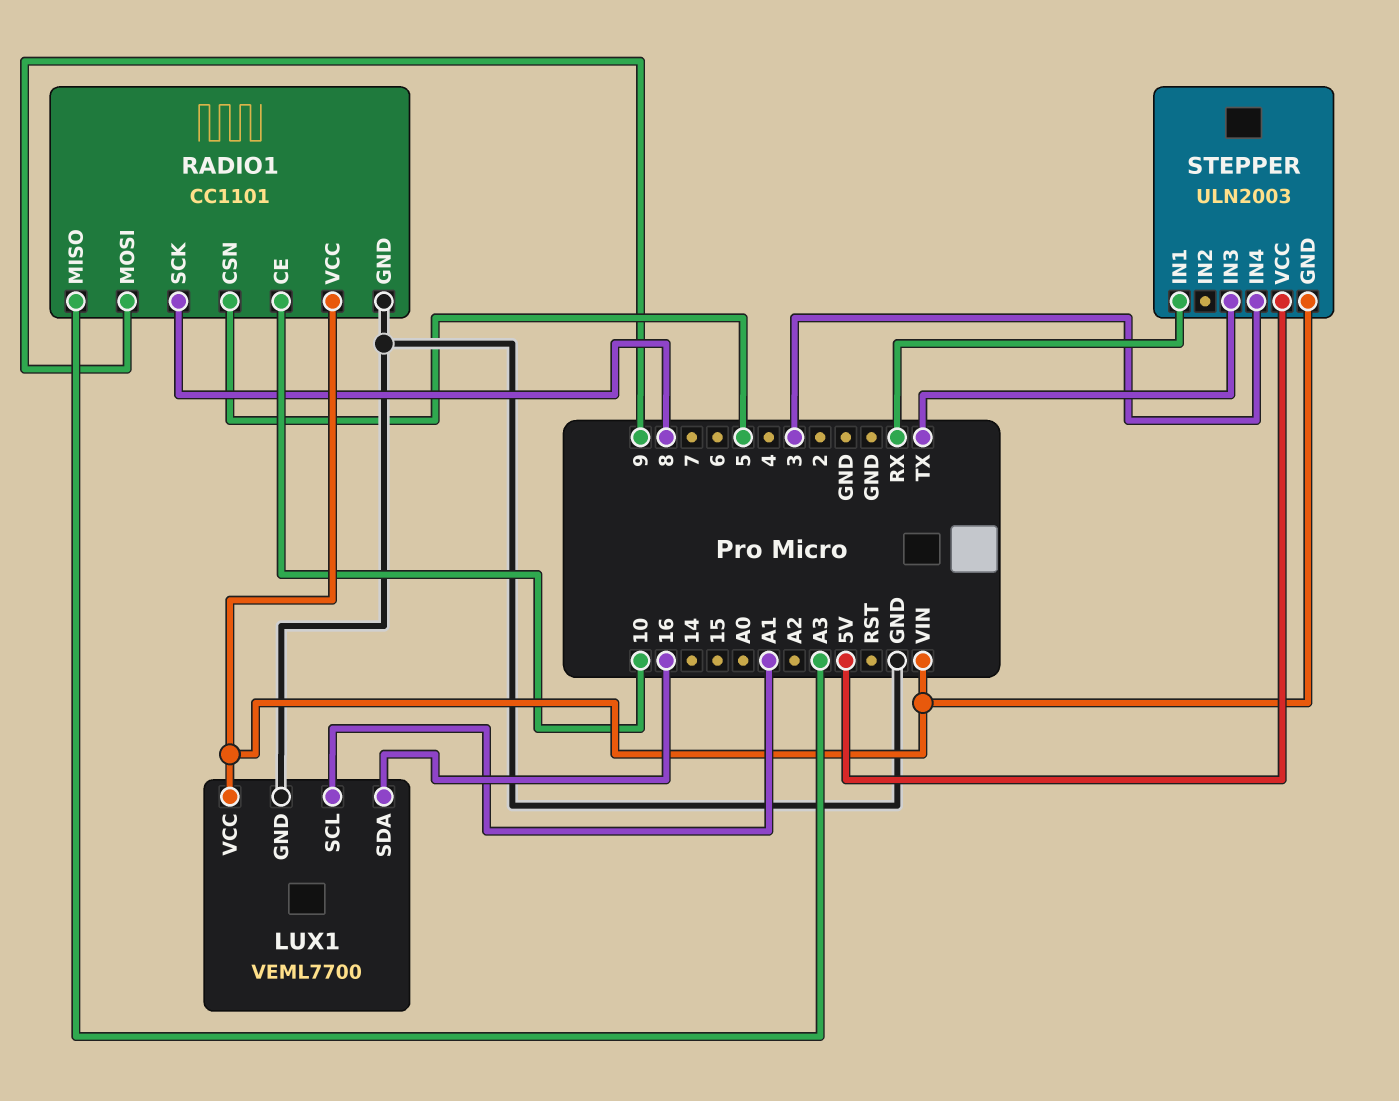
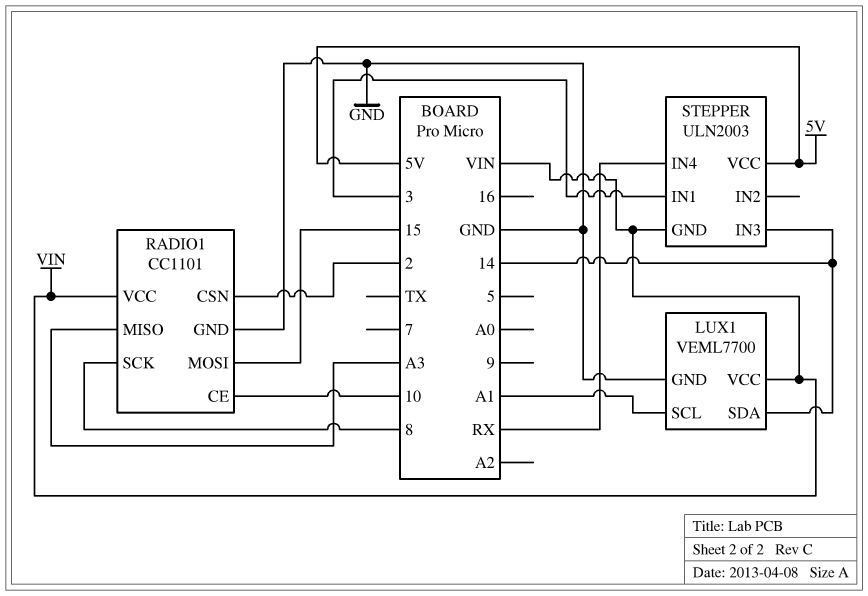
LUX1 pin SDA: 16 -> 14
RADIO1 pin CSN: 5 -> 2
RADIO1 pin MOSI: 9 -> 15
STEPPER pin IN1: RX -> 3
STEPPER pin IN3: TX -> 14
STEPPER pin IN4: 3 -> RX

